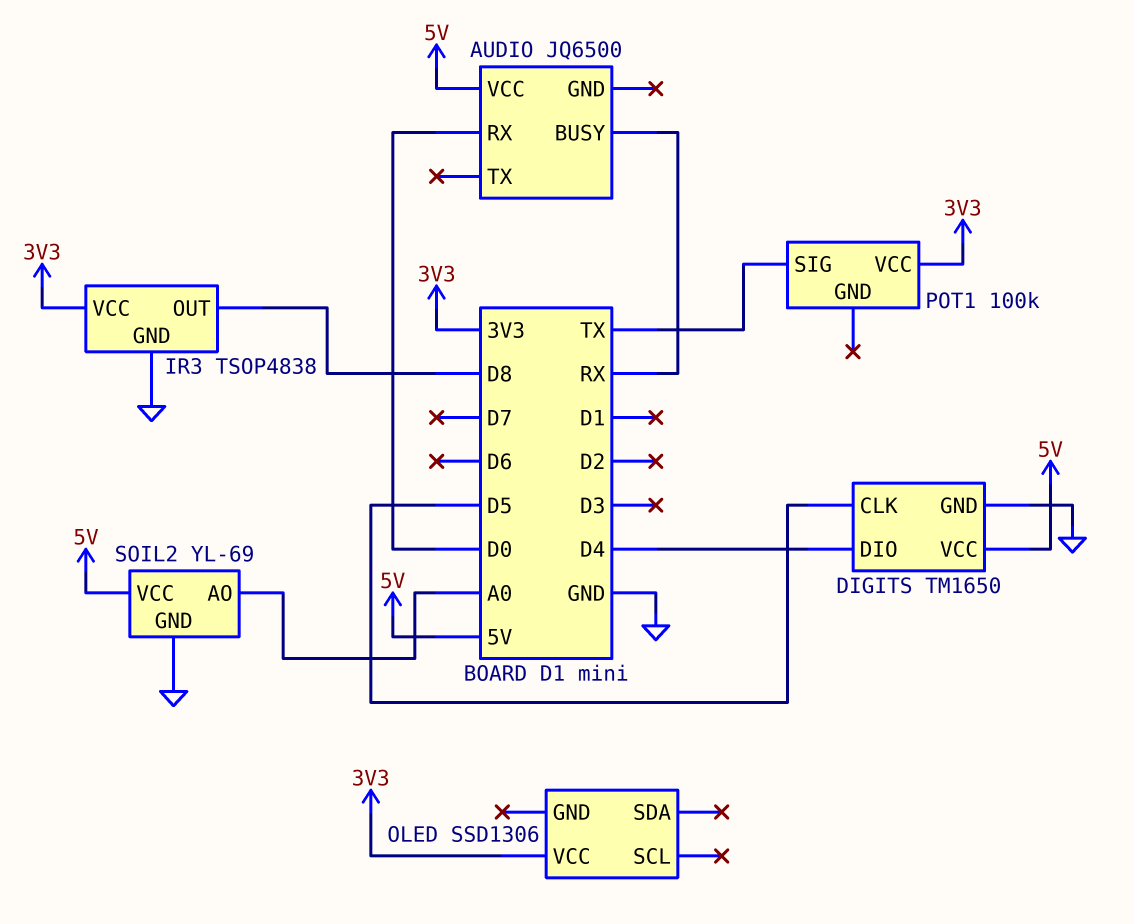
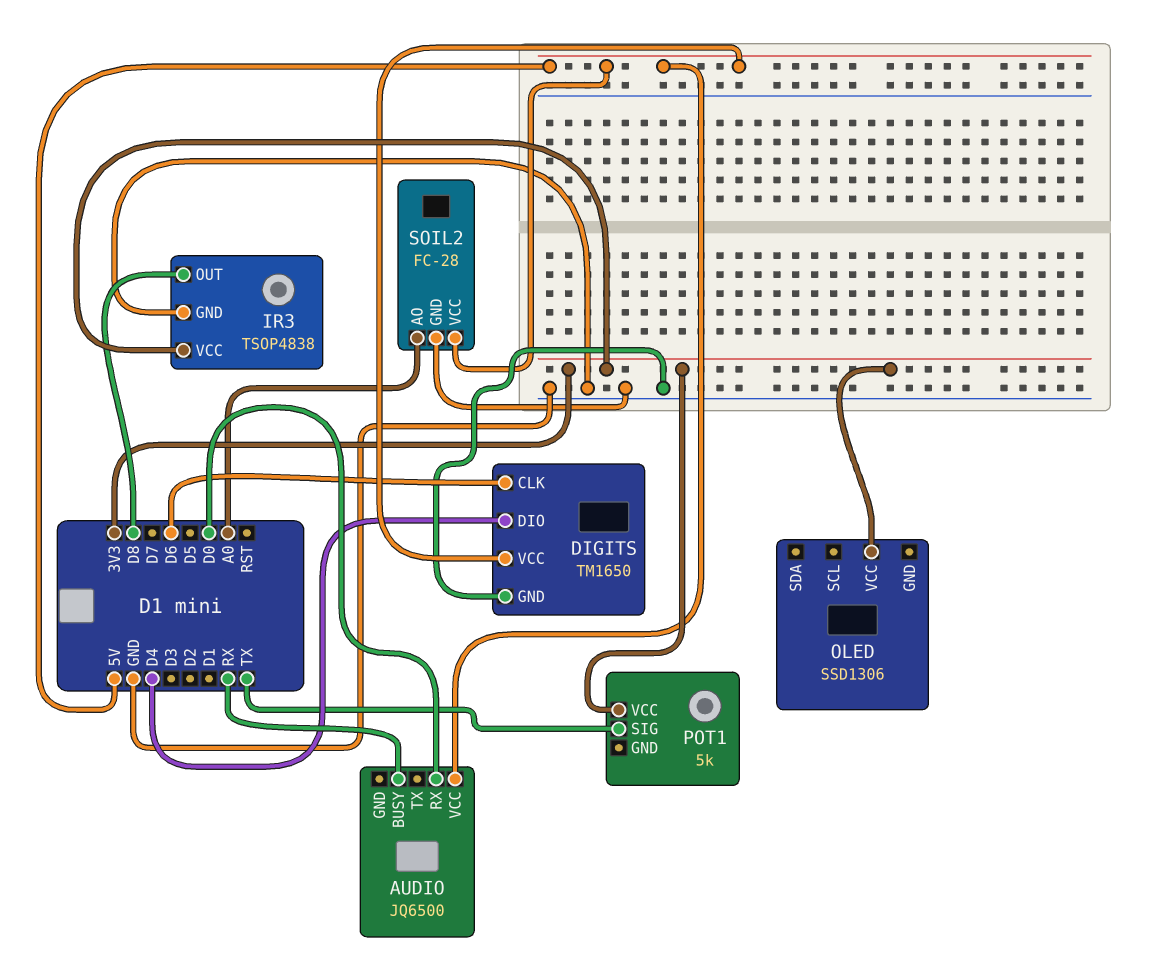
DIGITS pin CLK: D5 -> D6
POT1: 100k -> 5k
SOIL2: YL-69 -> FC-28

